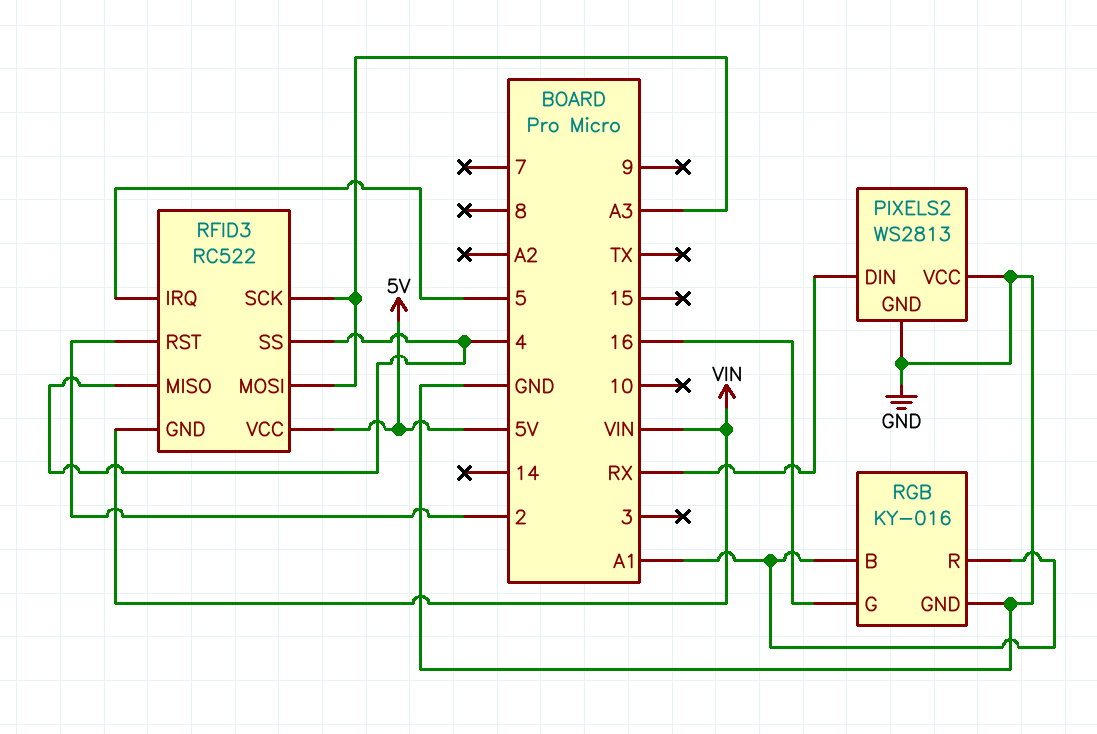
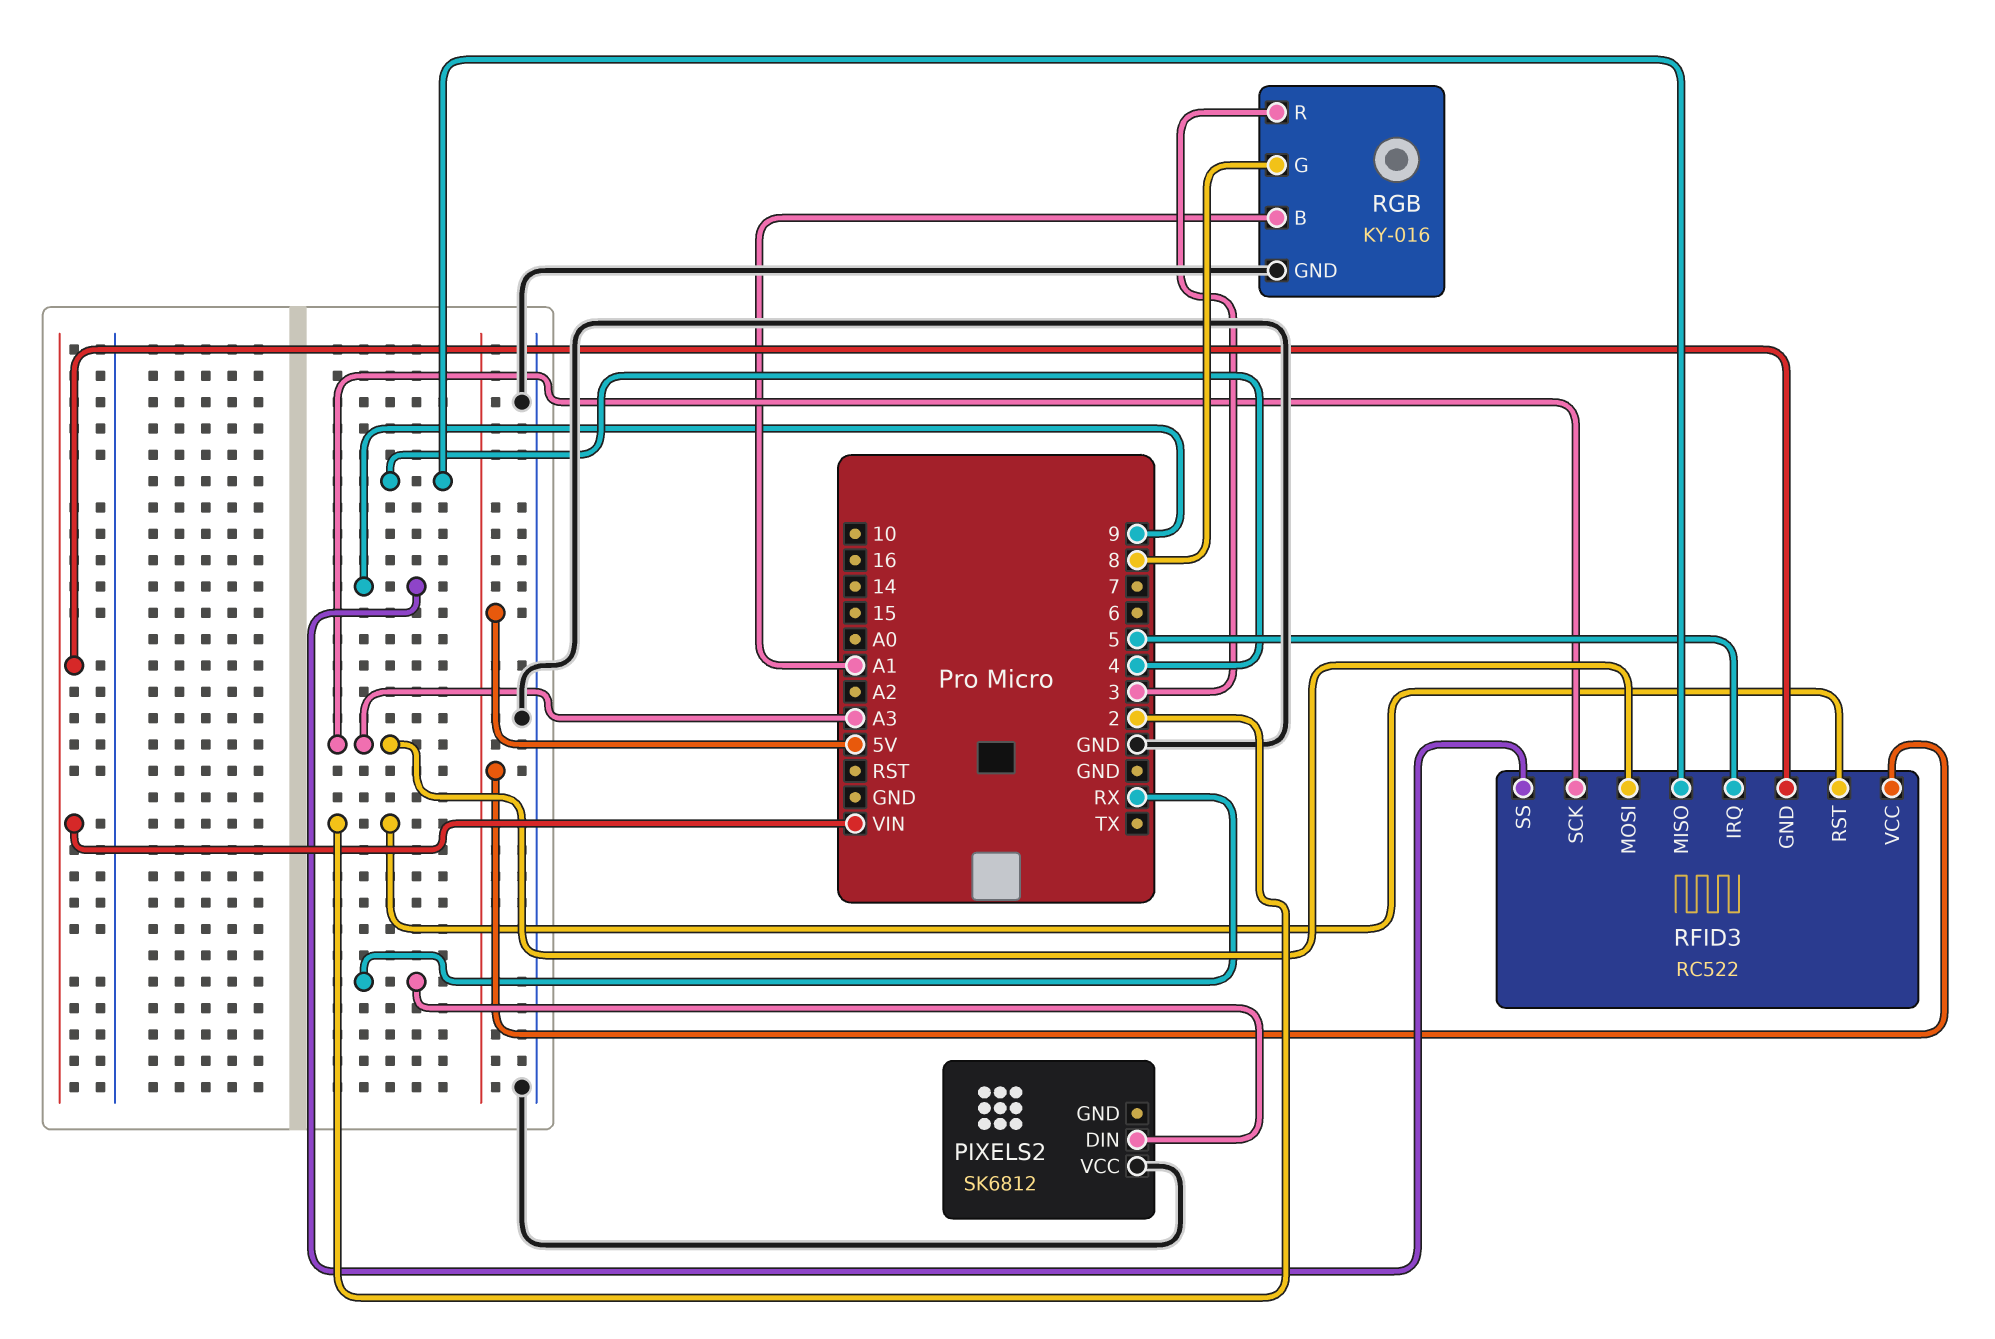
PIXELS2: WS2813 -> SK6812
PIXELS2 pin GND: GND -> none
RFID3 pin SS: 4 -> 9
RGB pin G: 16 -> 8
RGB pin R: A1 -> 3

